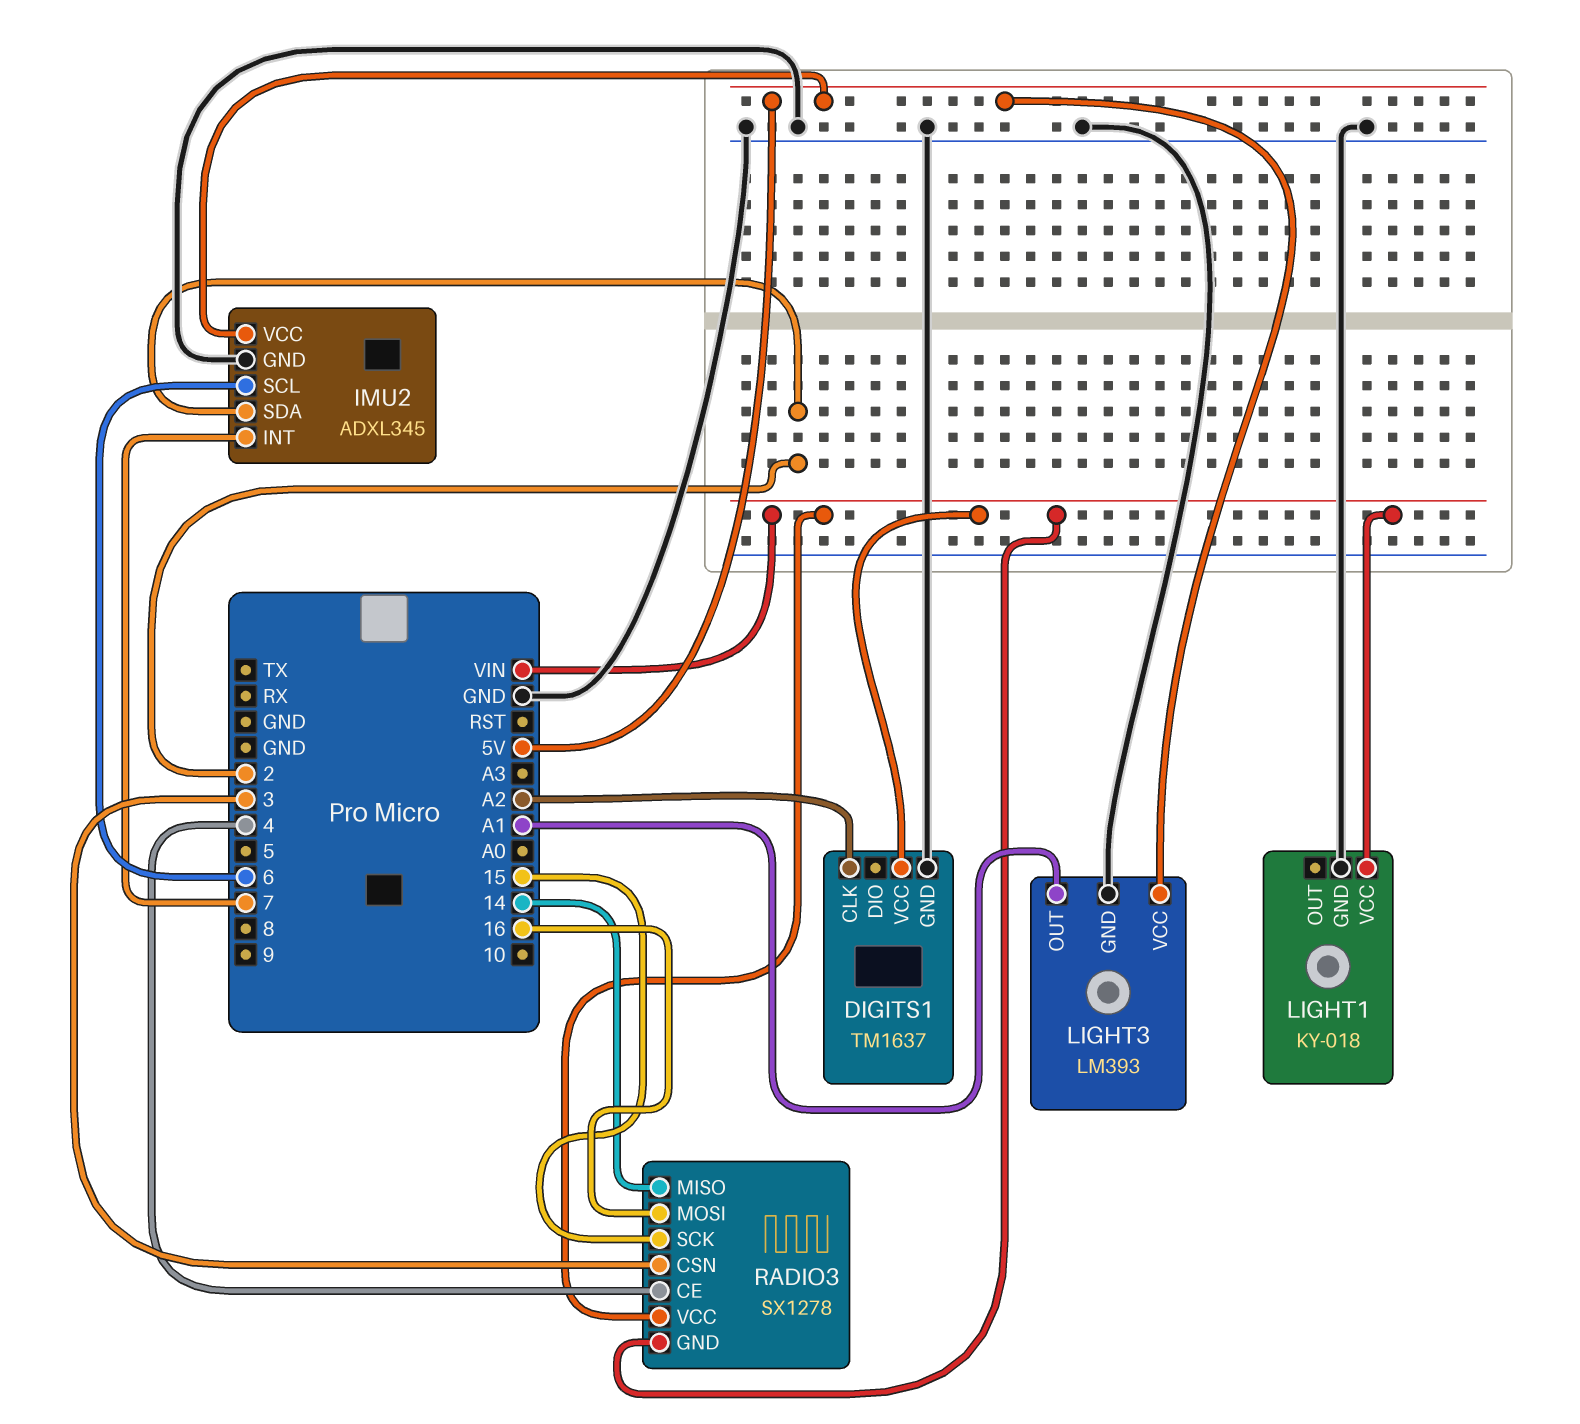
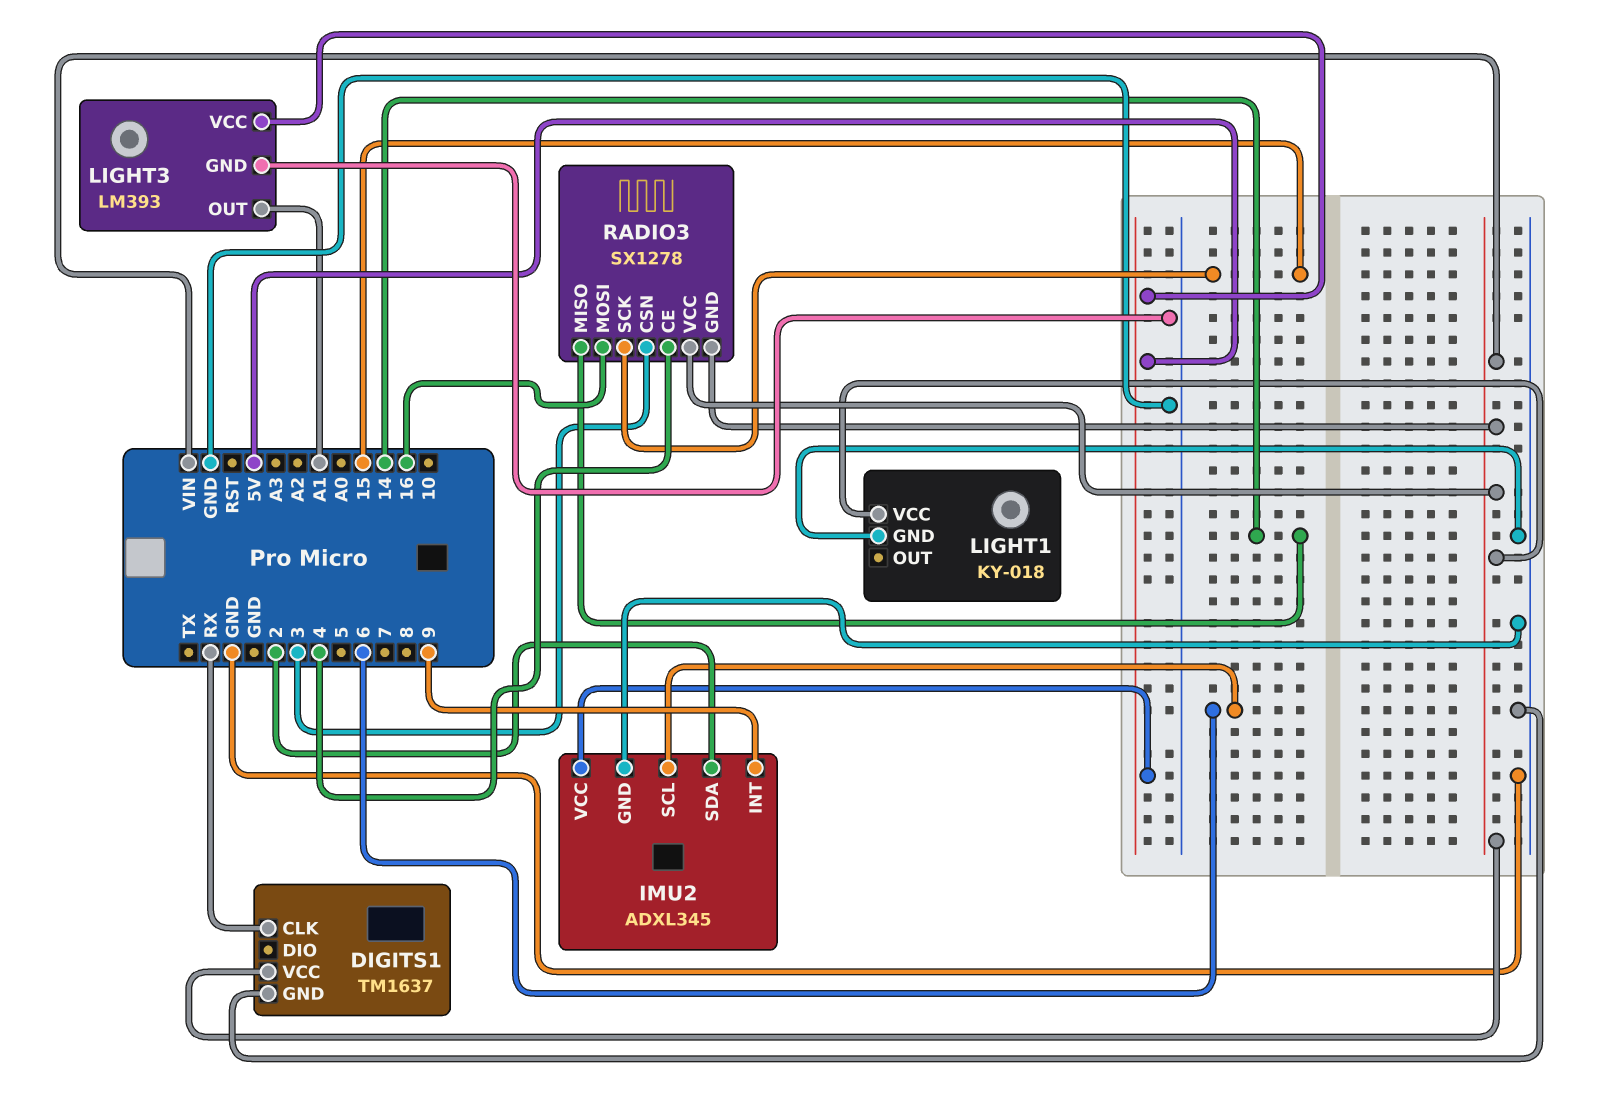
DIGITS1 pin CLK: A2 -> RX
IMU2 pin INT: 7 -> 9

